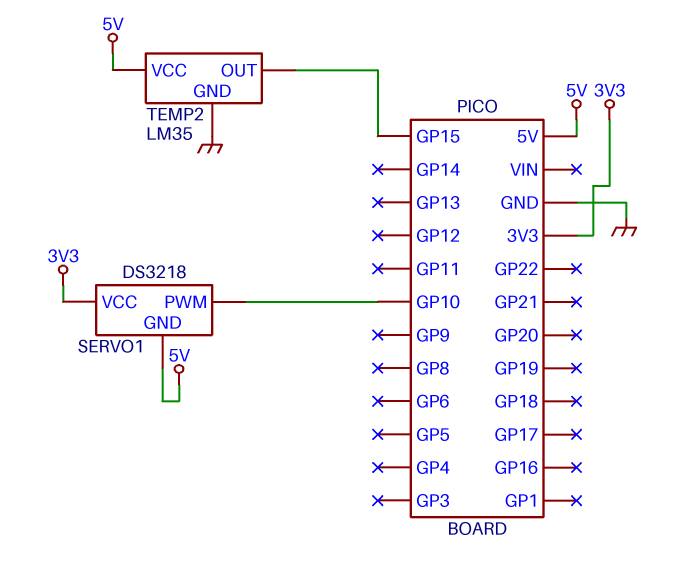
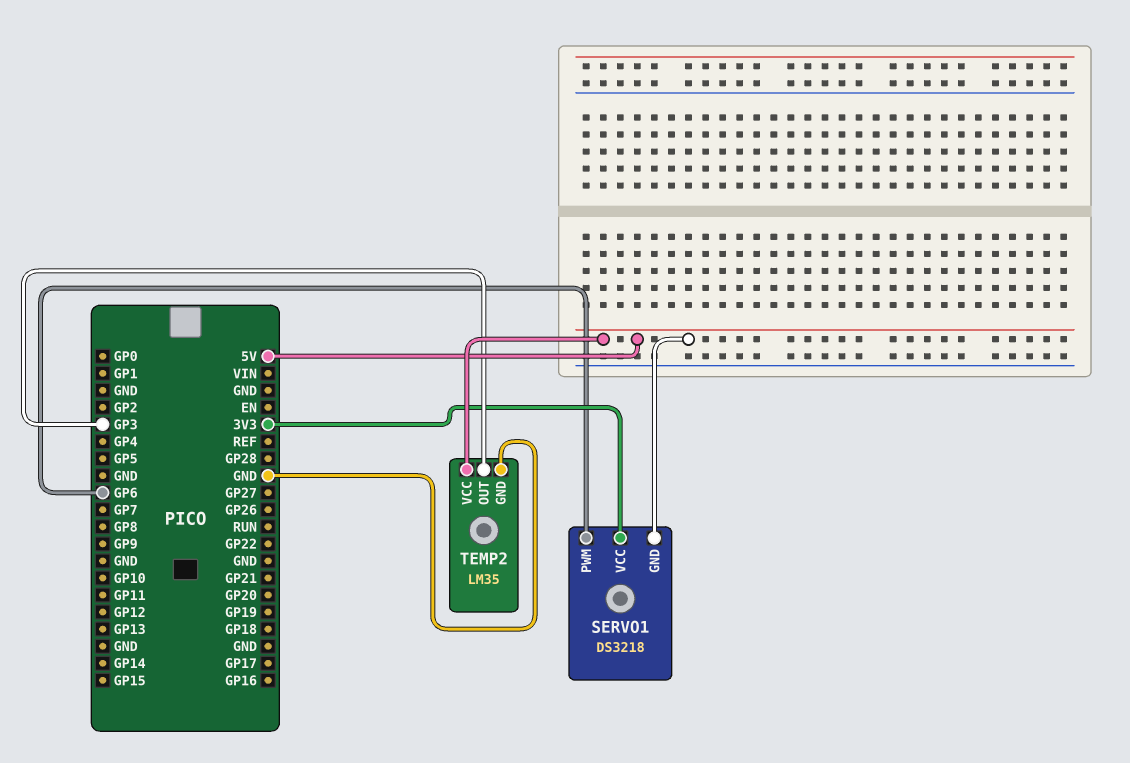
SERVO1 pin PWM: GP10 -> GP6
TEMP2 pin OUT: GP15 -> GP3

